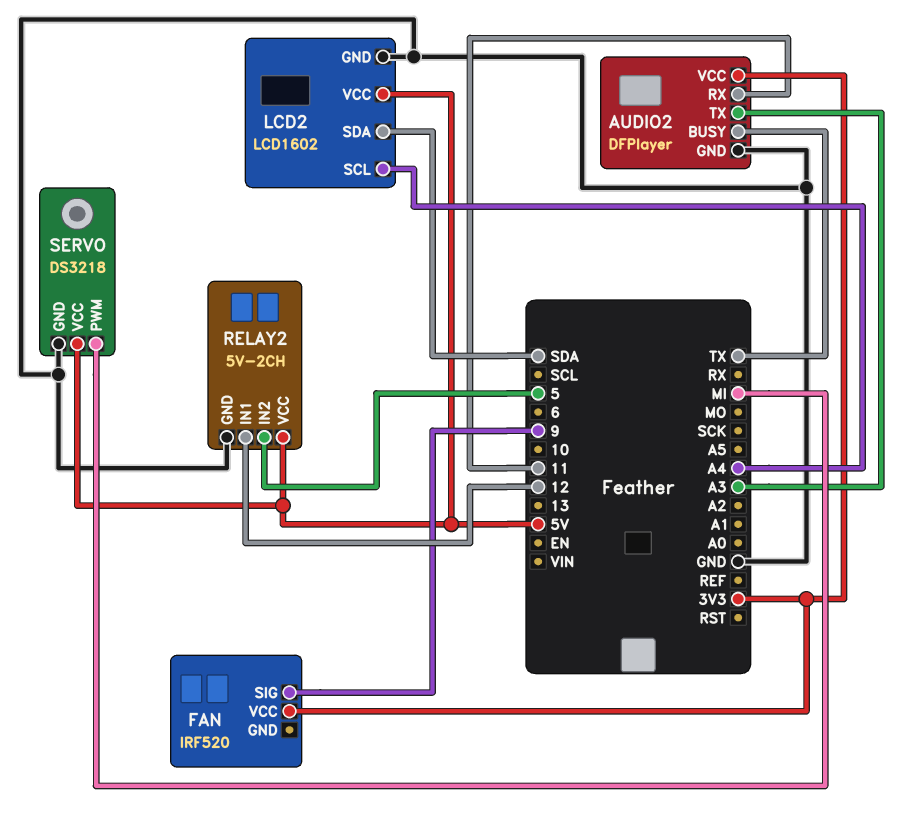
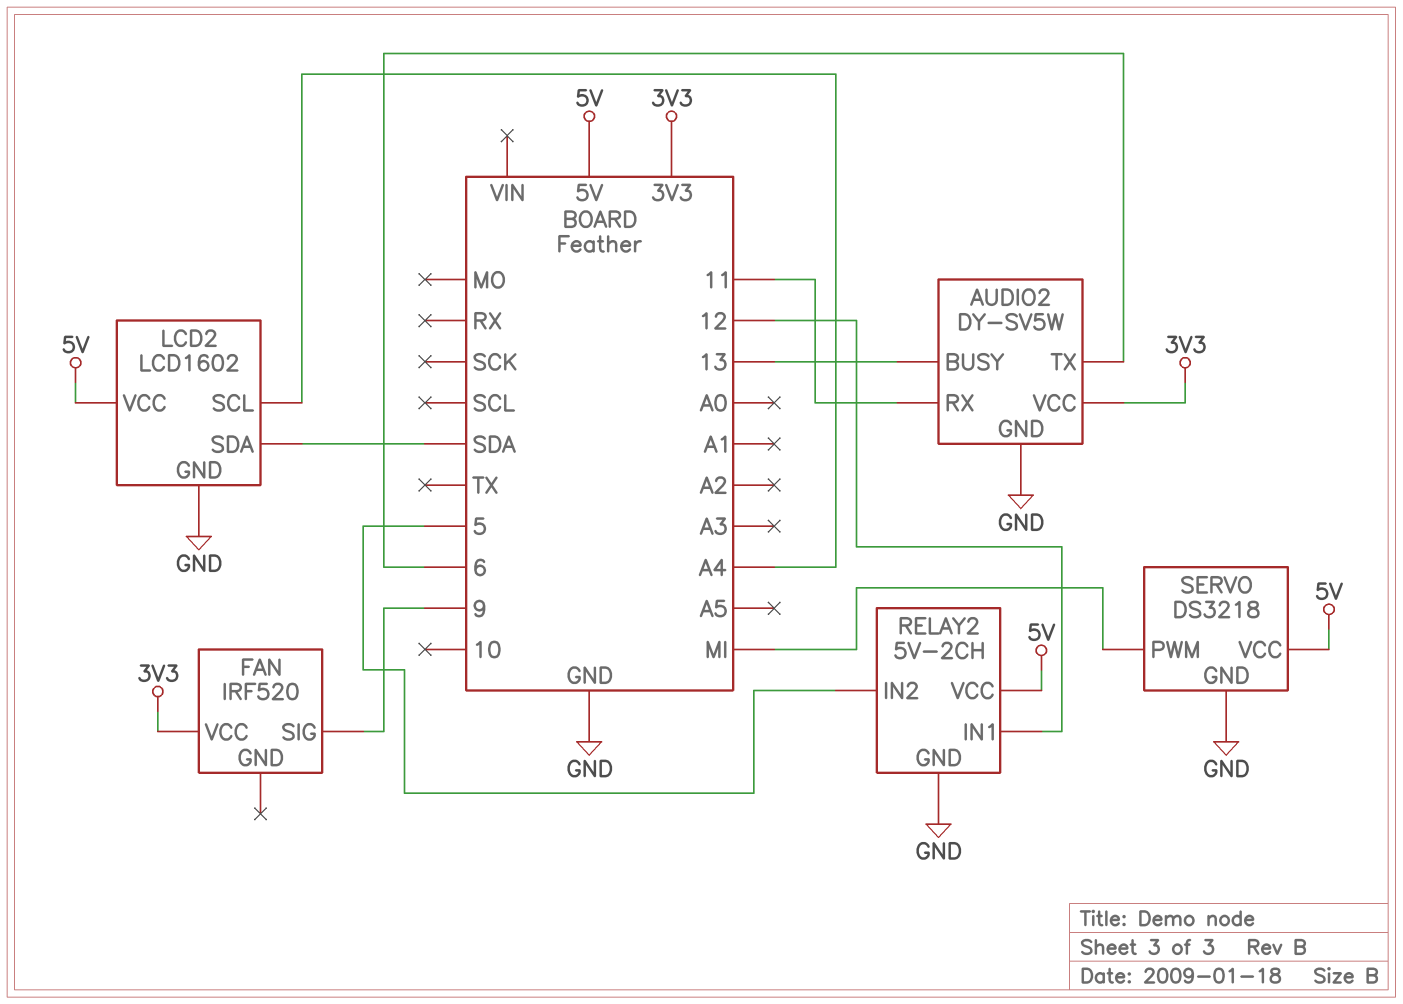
AUDIO2: DFPlayer -> DY-SV5W
AUDIO2 pin BUSY: TX -> 13
AUDIO2 pin TX: A3 -> 6

